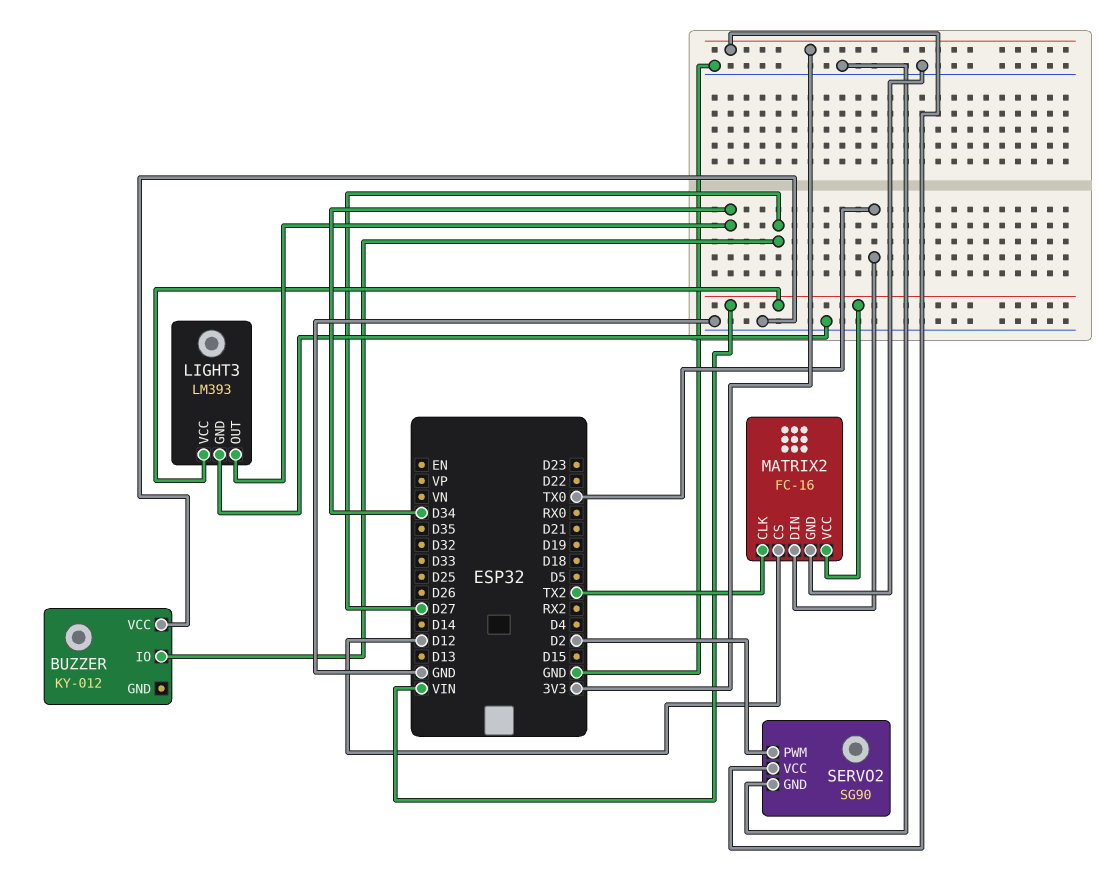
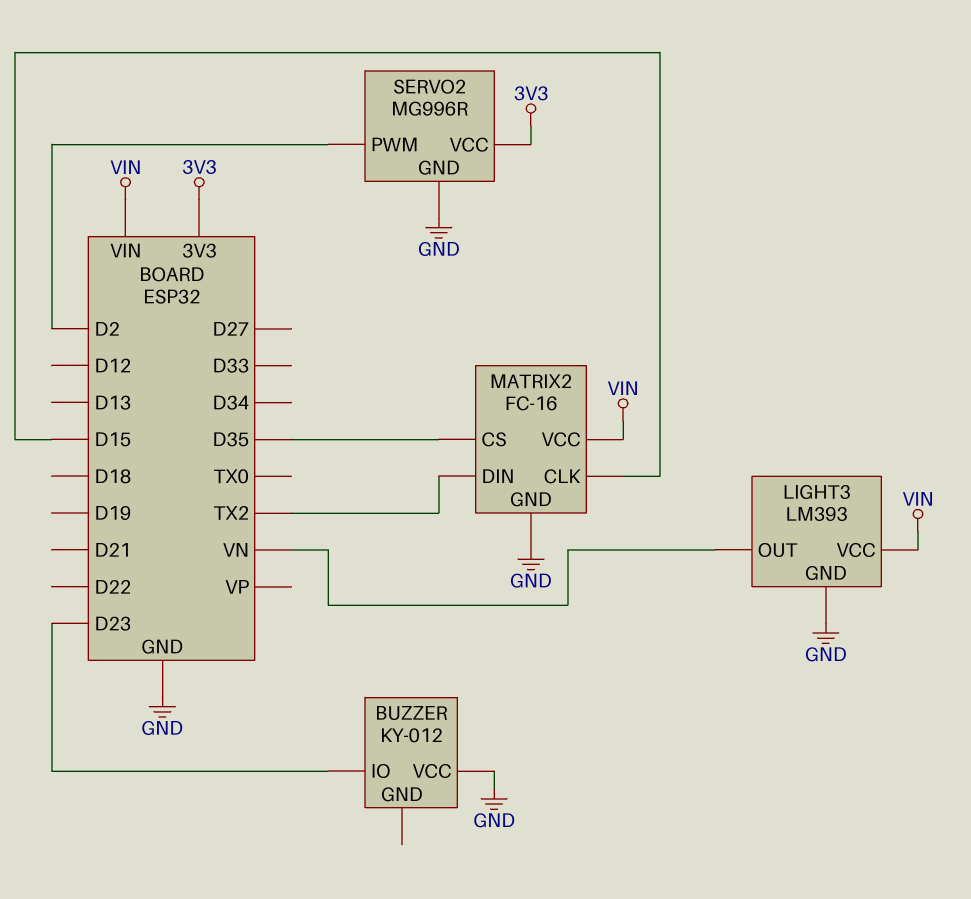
BUZZER pin IO: D27 -> D23
LIGHT3 pin OUT: D34 -> VN
MATRIX2 pin CLK: TX2 -> D15
MATRIX2 pin CS: D12 -> D35
MATRIX2 pin DIN: TX0 -> TX2
SERVO2: SG90 -> MG996R

